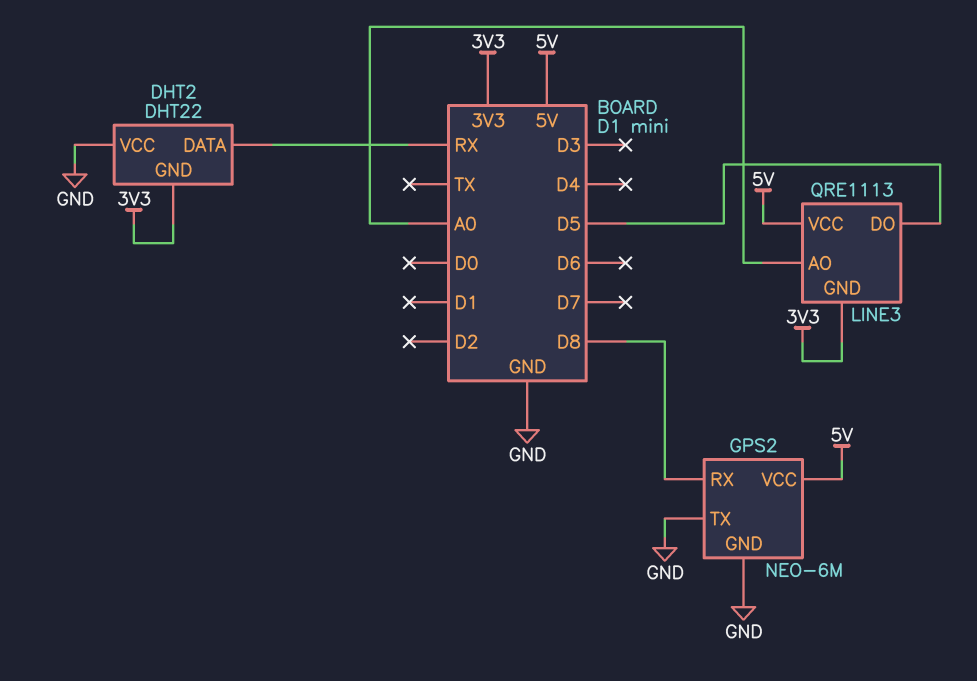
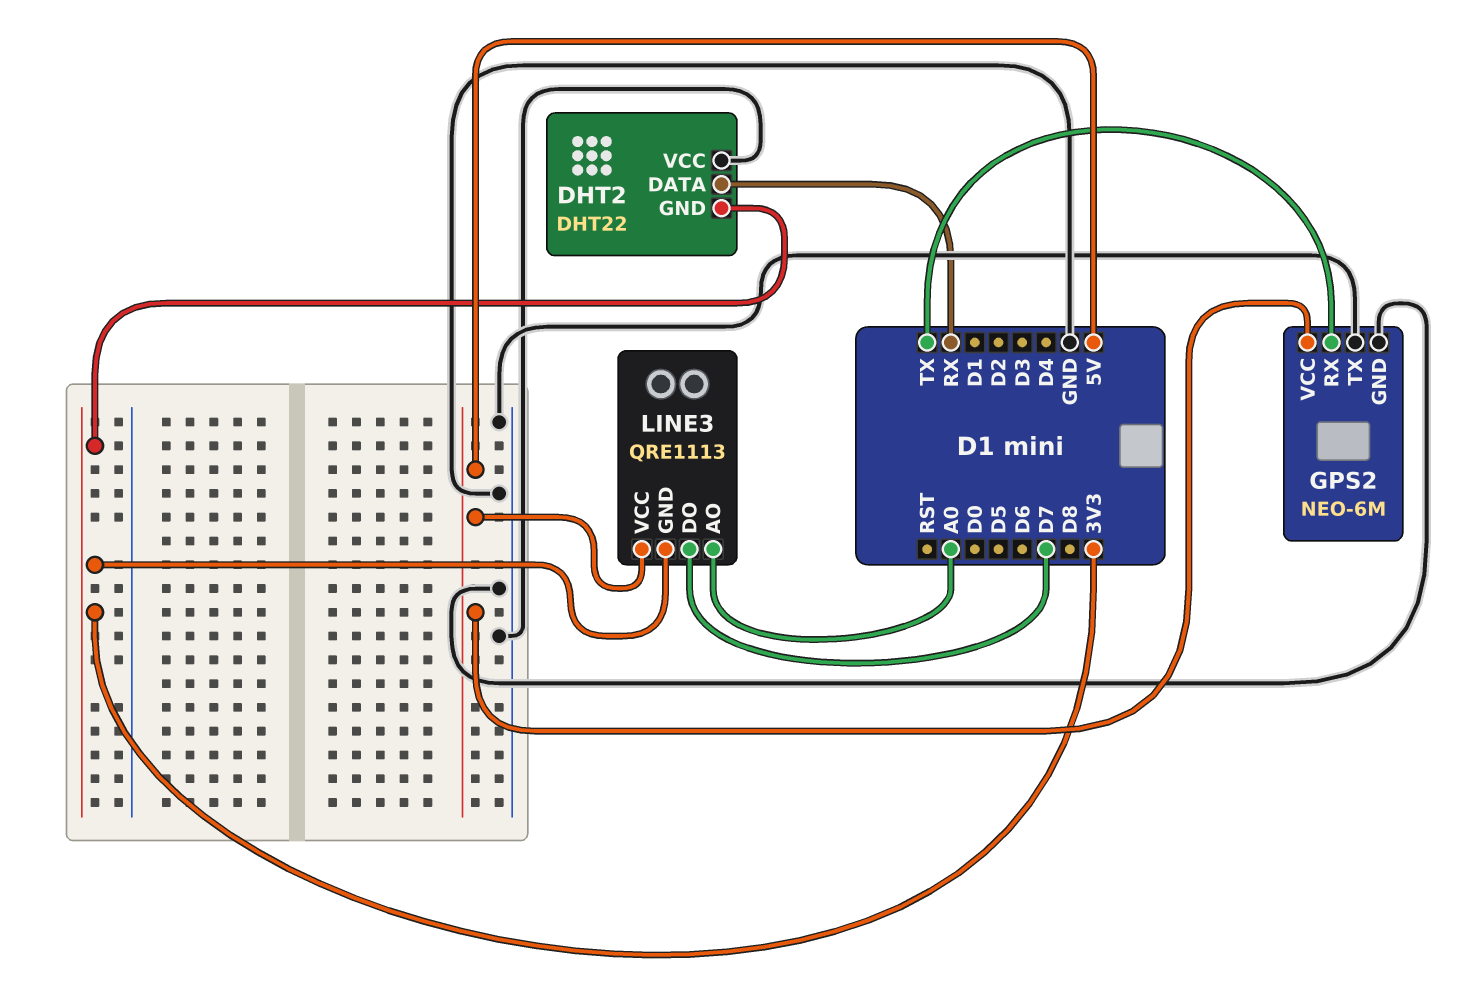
GPS2 pin RX: D8 -> TX
LINE3 pin DO: D5 -> D7

